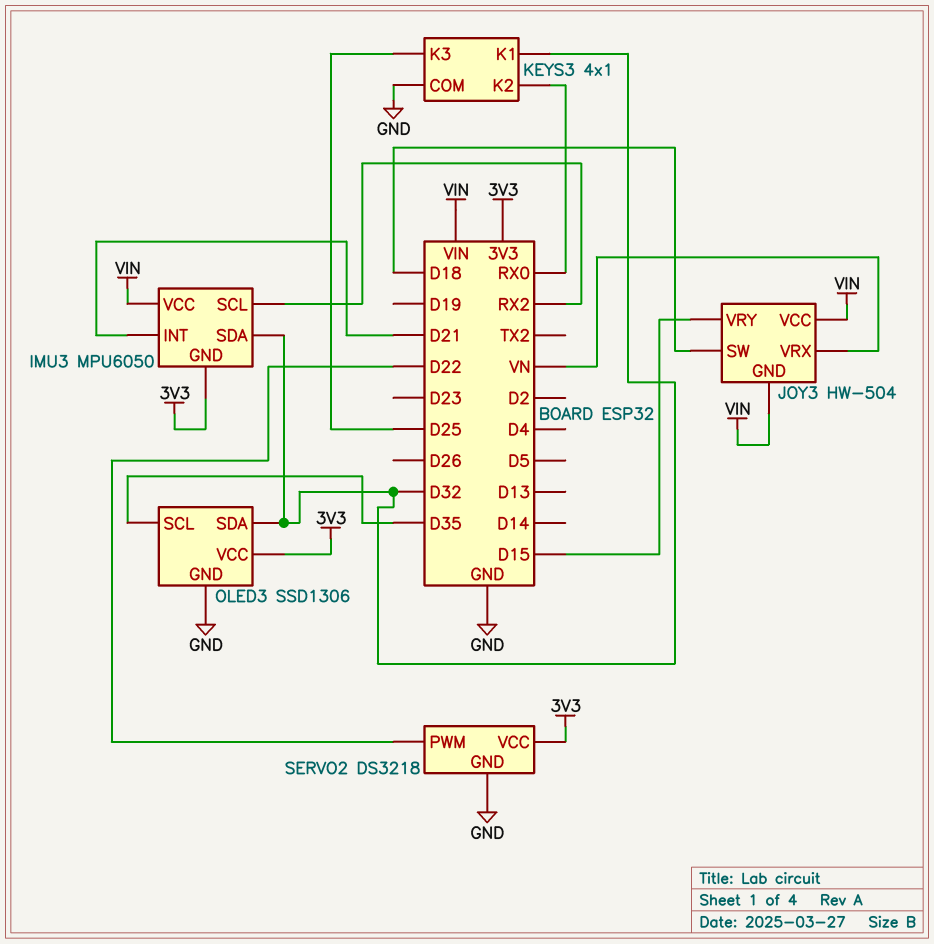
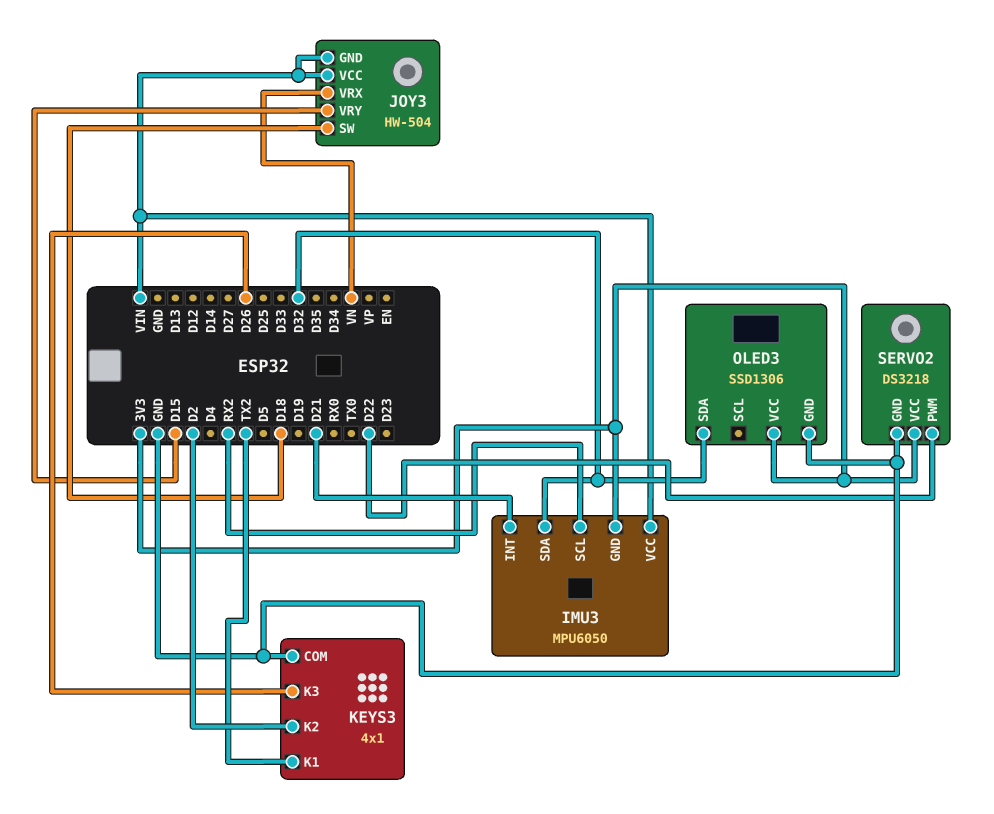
KEYS3 pin K1: D32 -> TX2
KEYS3 pin K2: RX0 -> D2
KEYS3 pin K3: D25 -> D26
OLED3 pin SCL: D35 -> none

